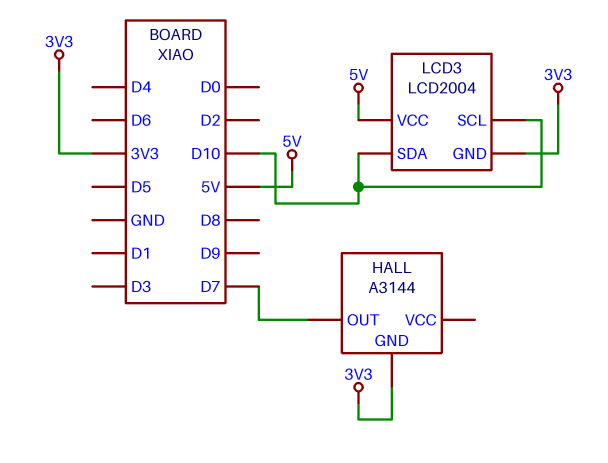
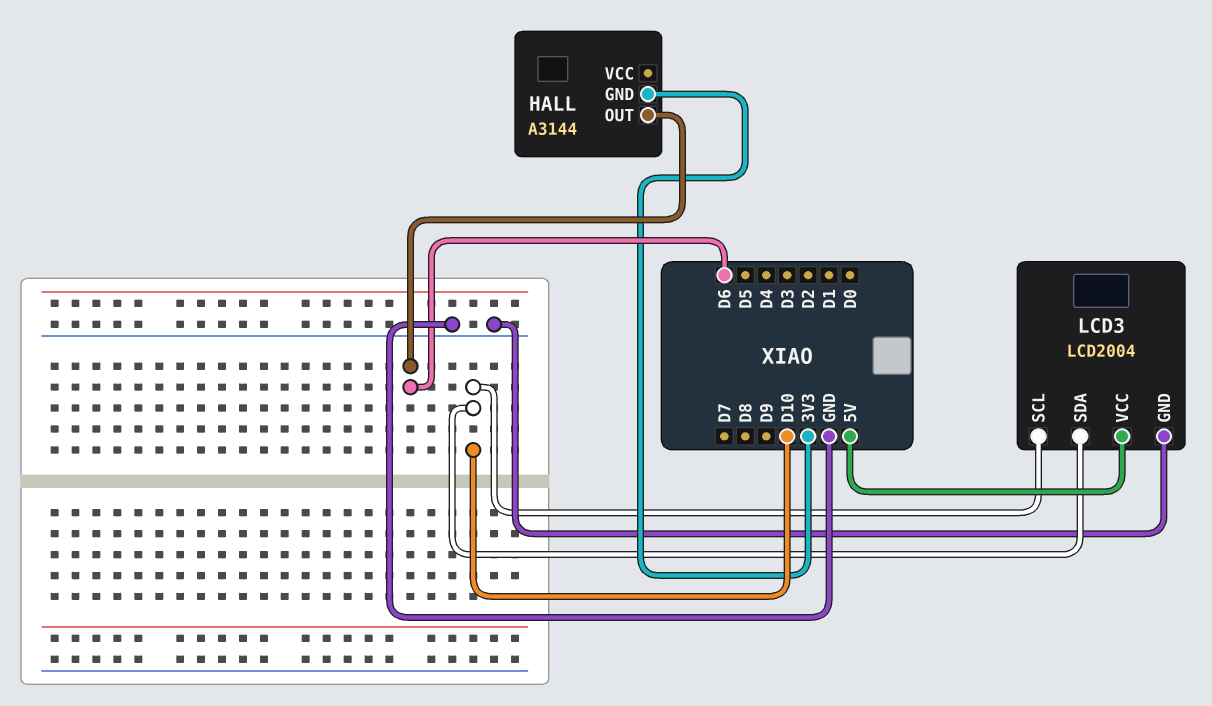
HALL pin OUT: D7 -> D6
LCD3 pin GND: 3V3 -> GND

